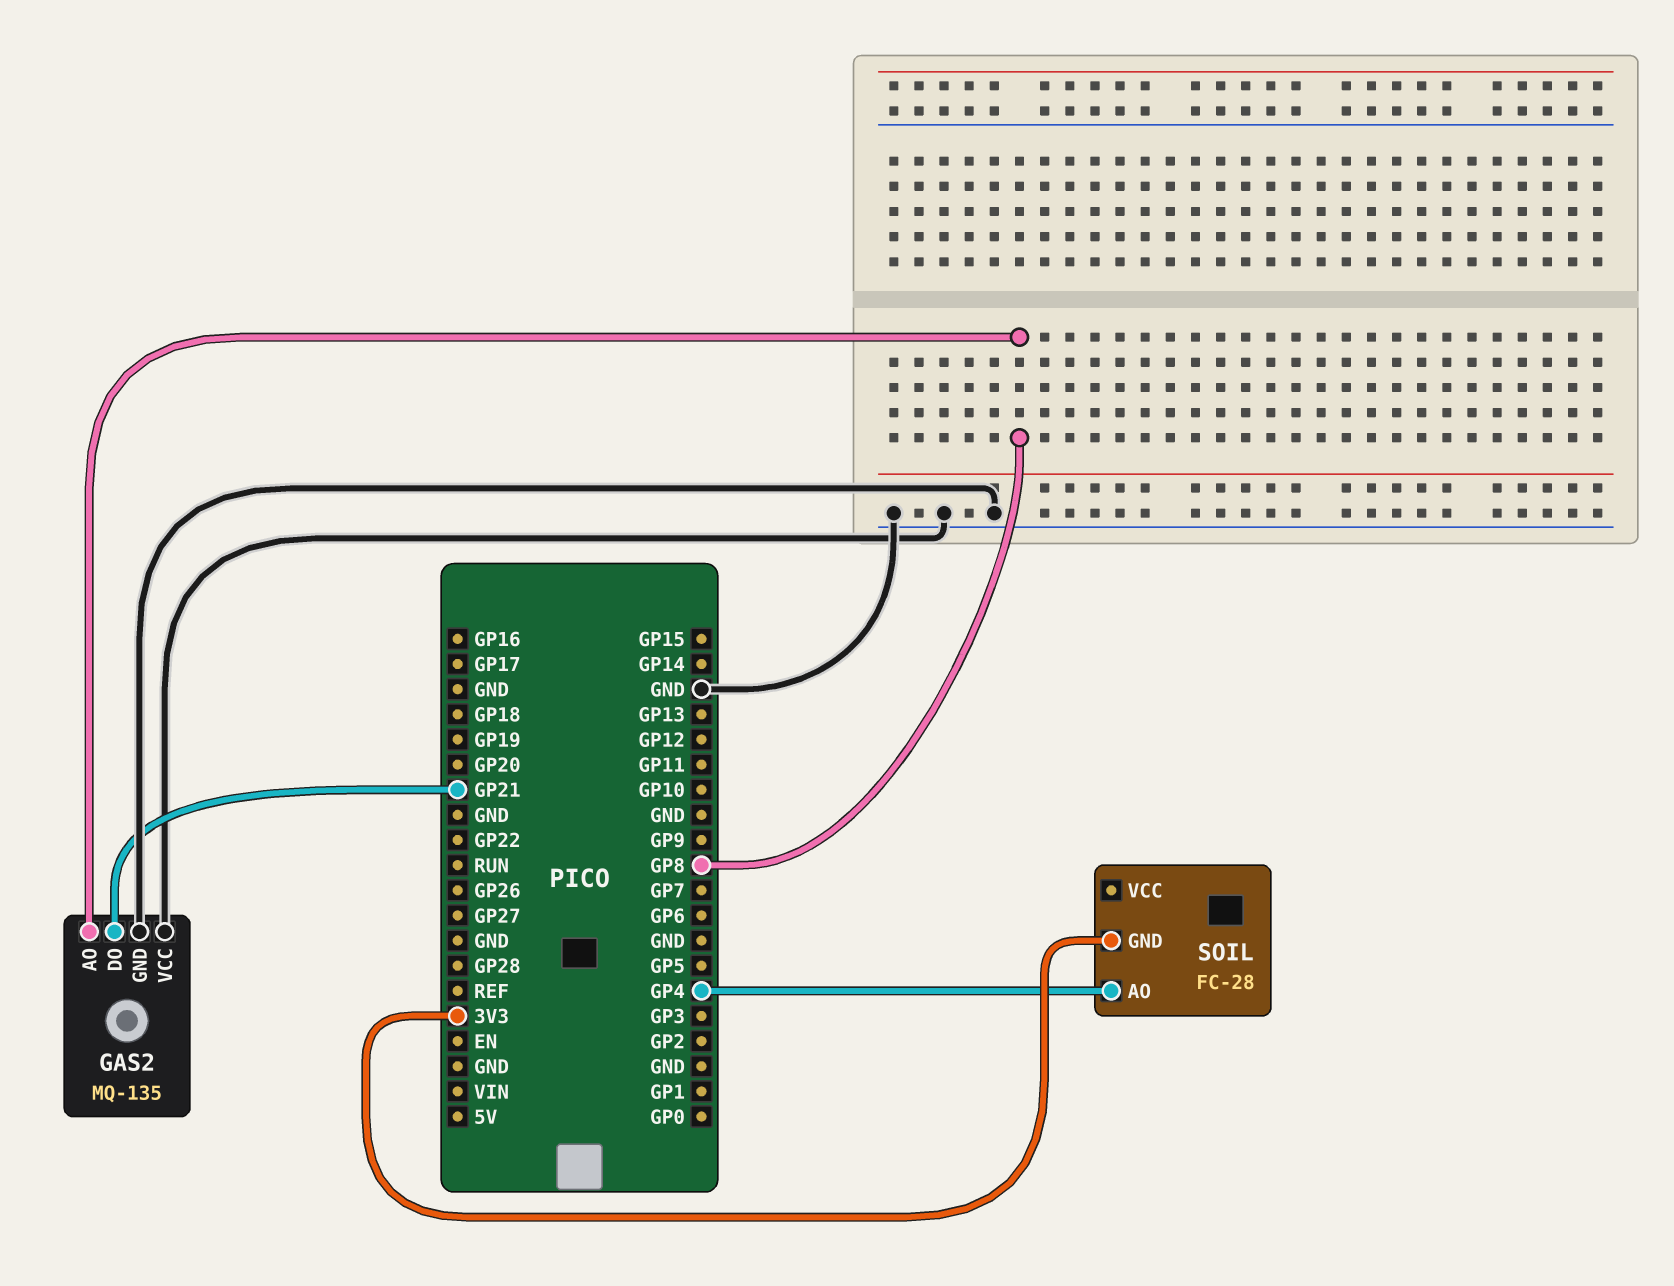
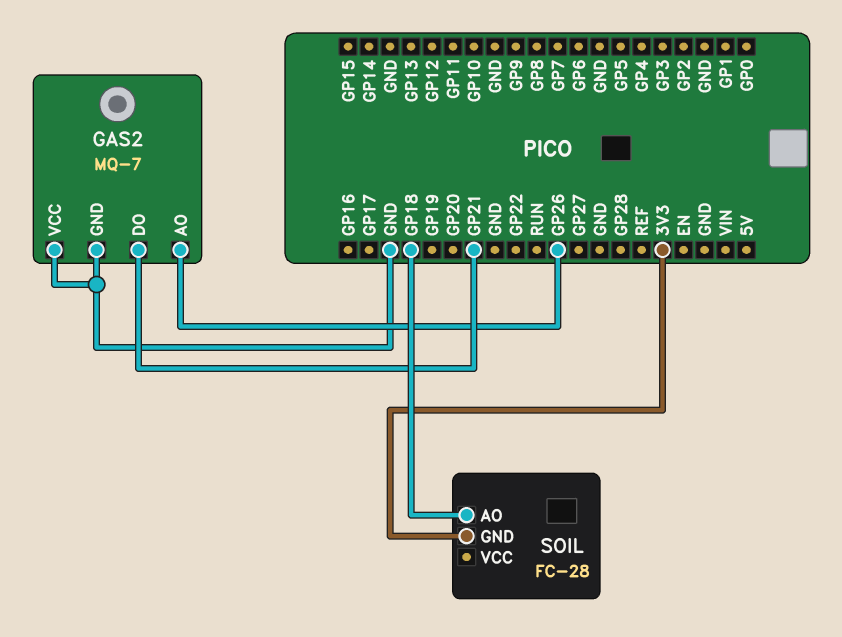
GAS2: MQ-135 -> MQ-7
GAS2 pin AO: GP8 -> GP26
SOIL pin AO: GP4 -> GP18

